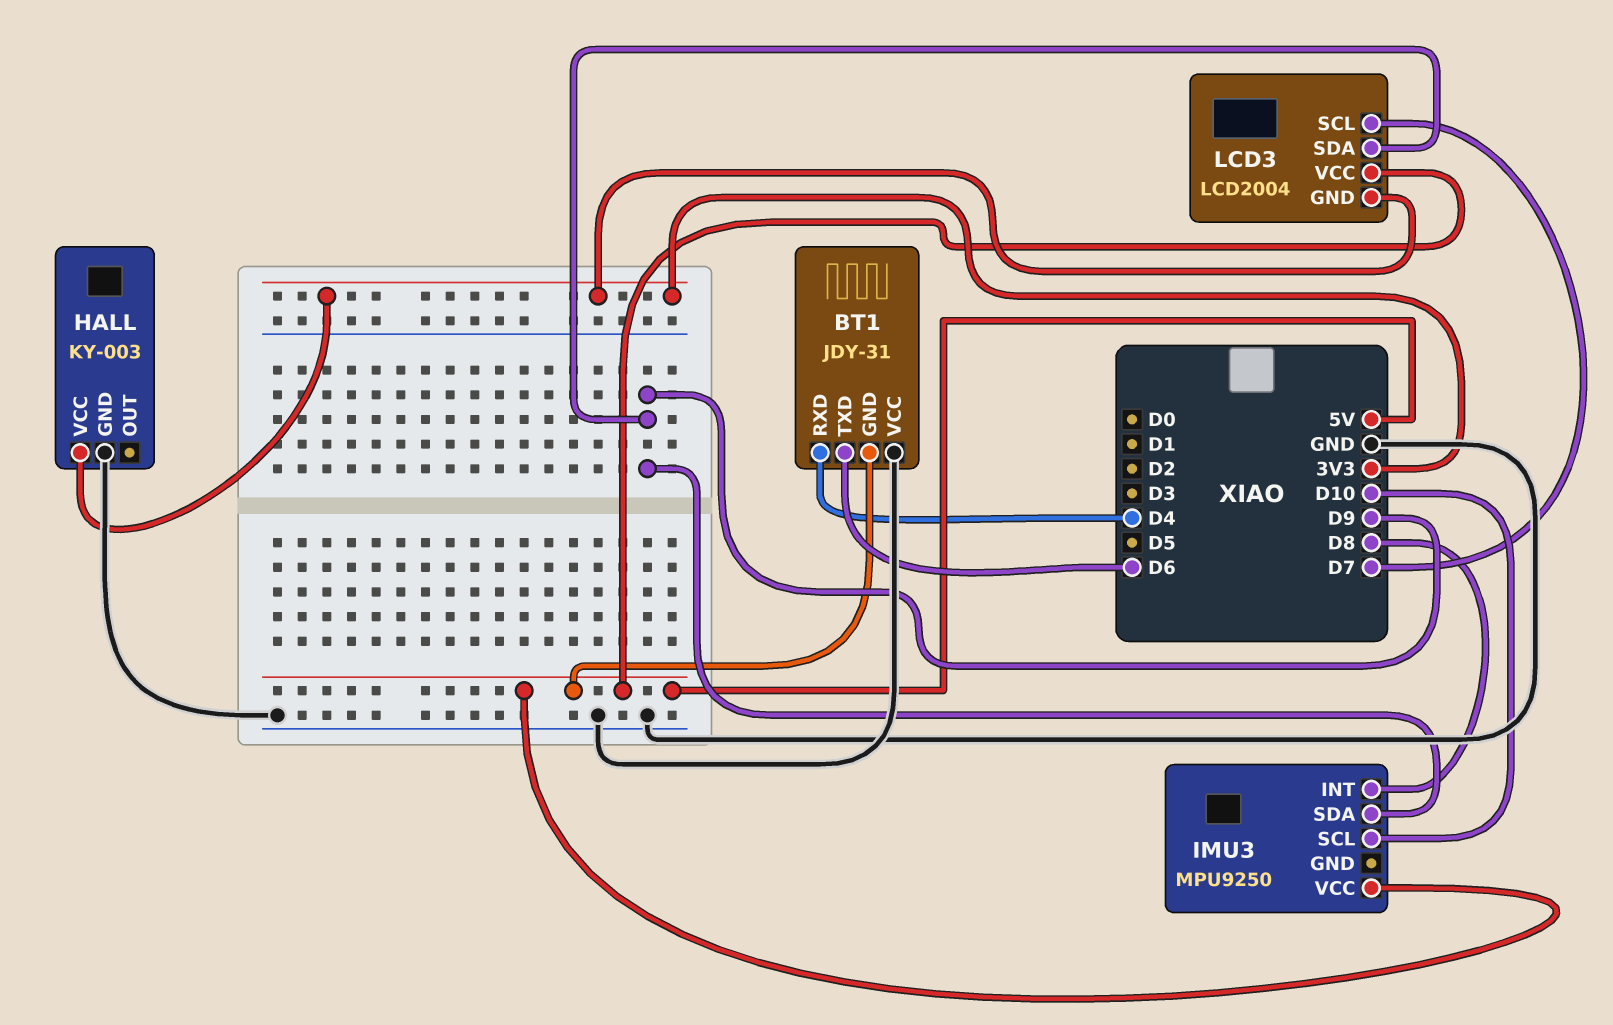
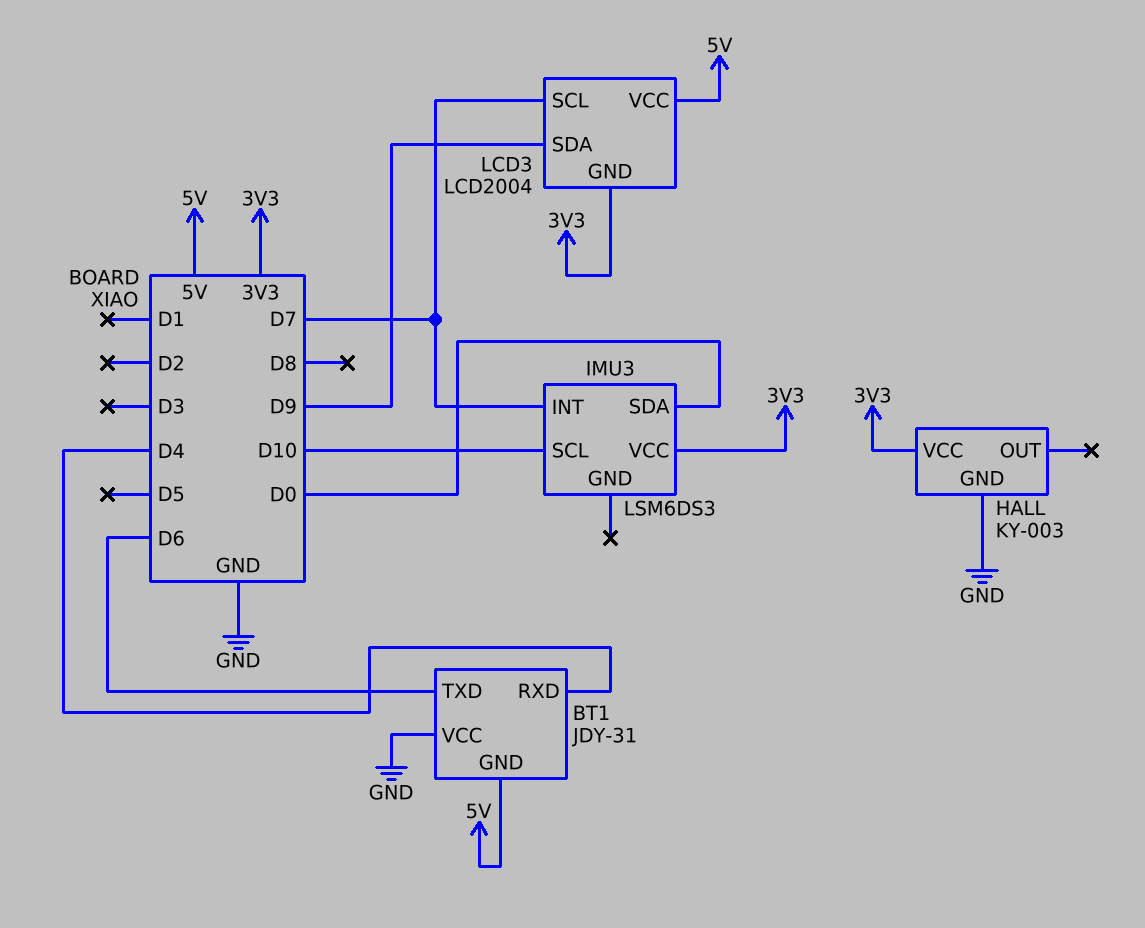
IMU3: MPU9250 -> LSM6DS3
IMU3 pin INT: D8 -> D7
IMU3 pin SDA: D9 -> D0
IMU3 pin VCC: 5V -> 3V3

